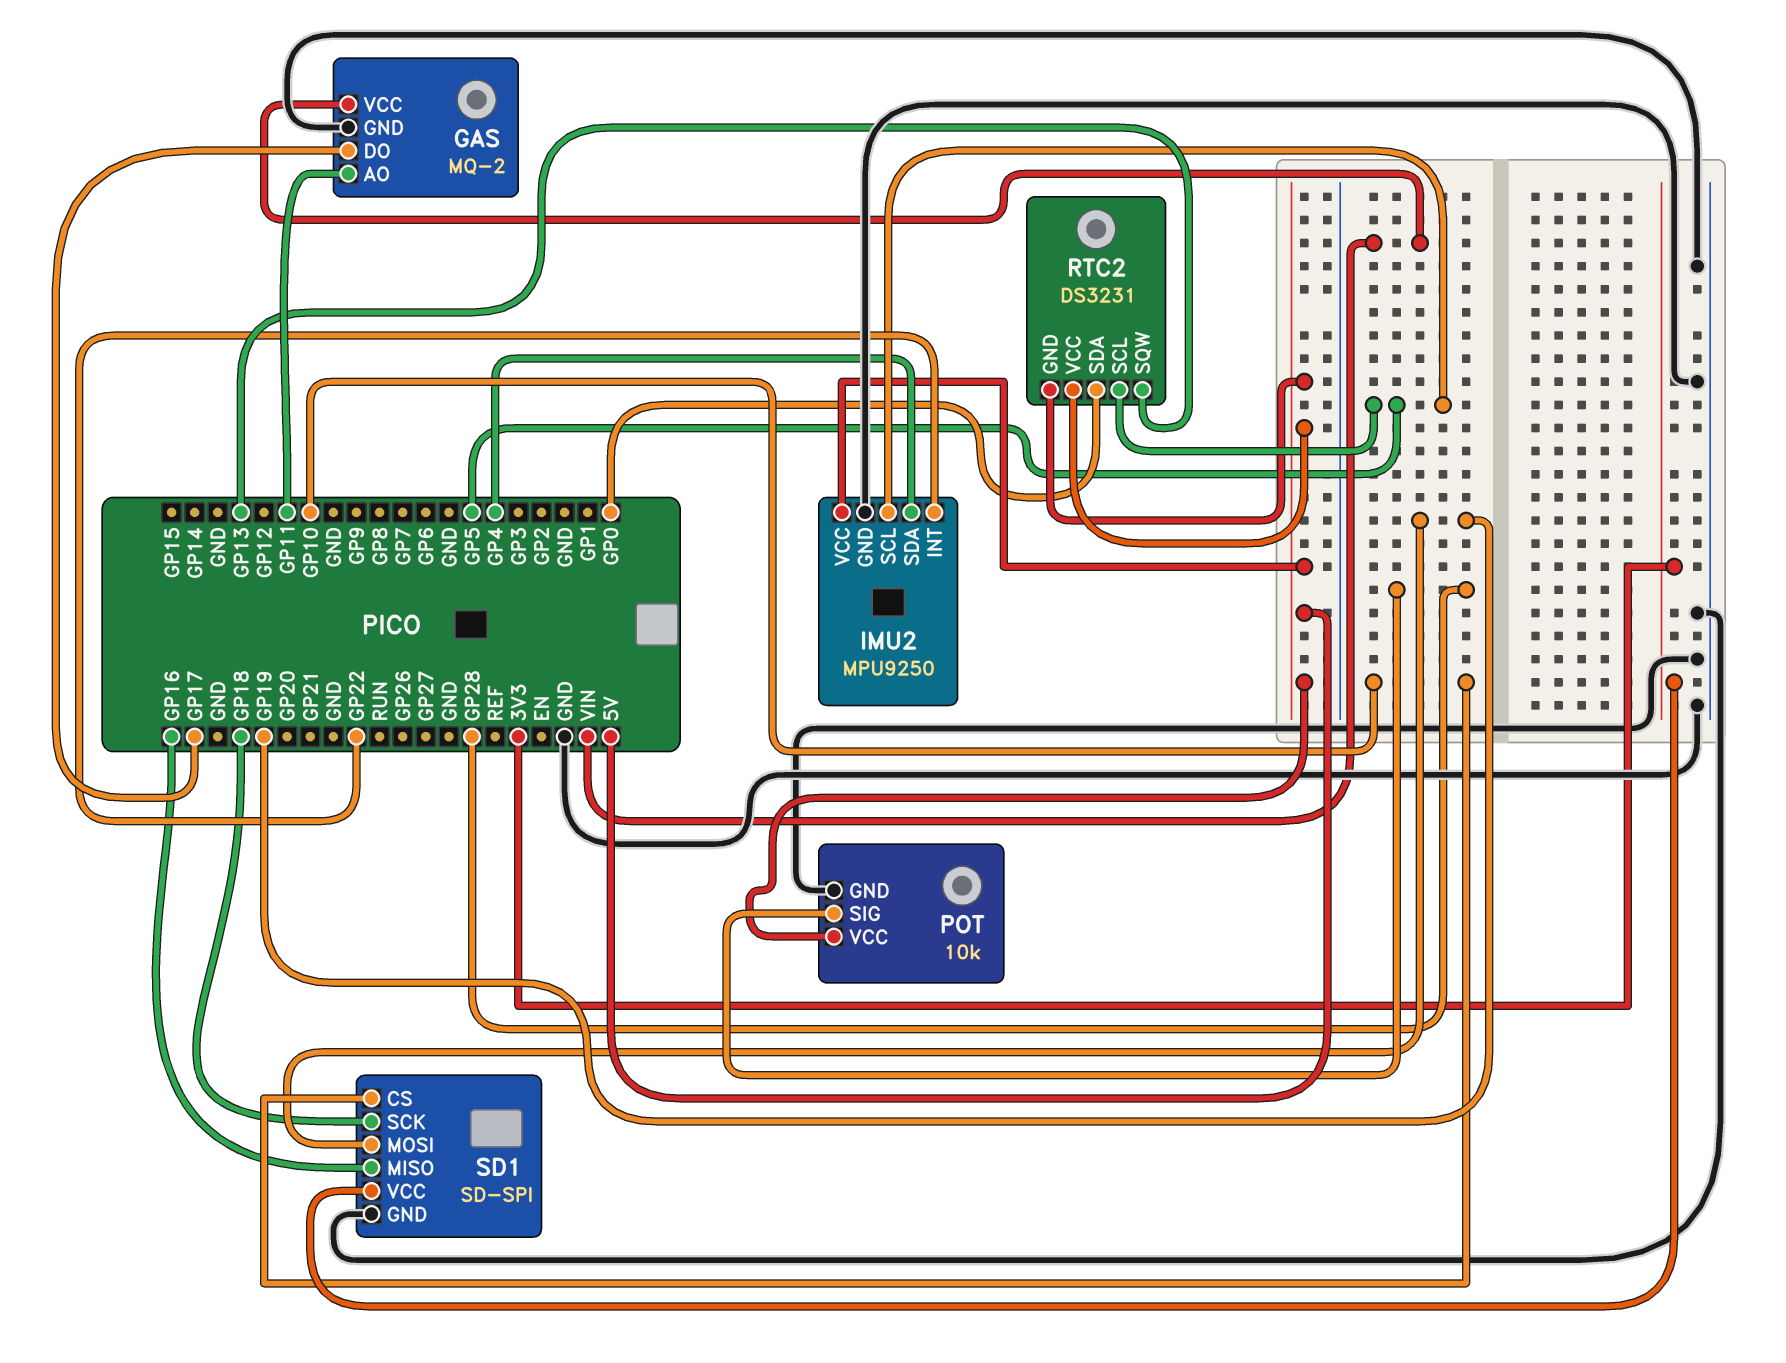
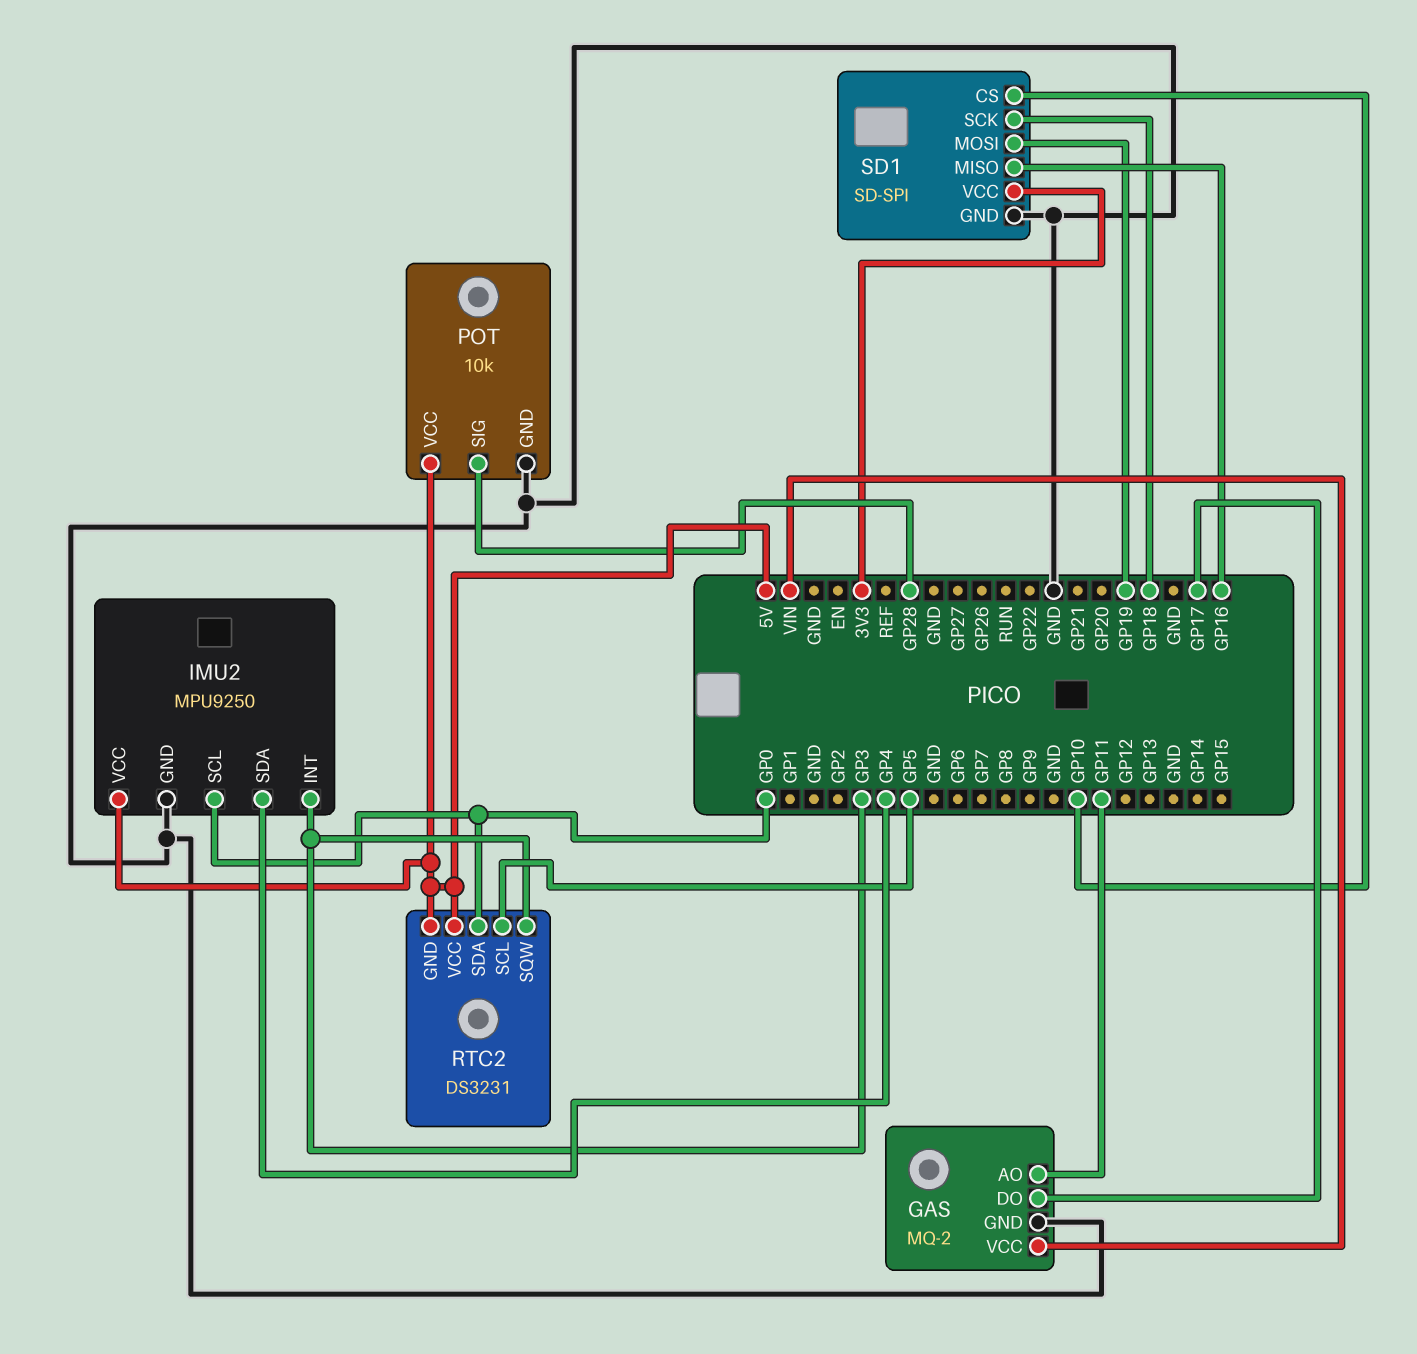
IMU2 pin INT: GP22 -> GP3
IMU2 pin SCL: GP5 -> GP0
RTC2 pin SQW: GP13 -> GP3

